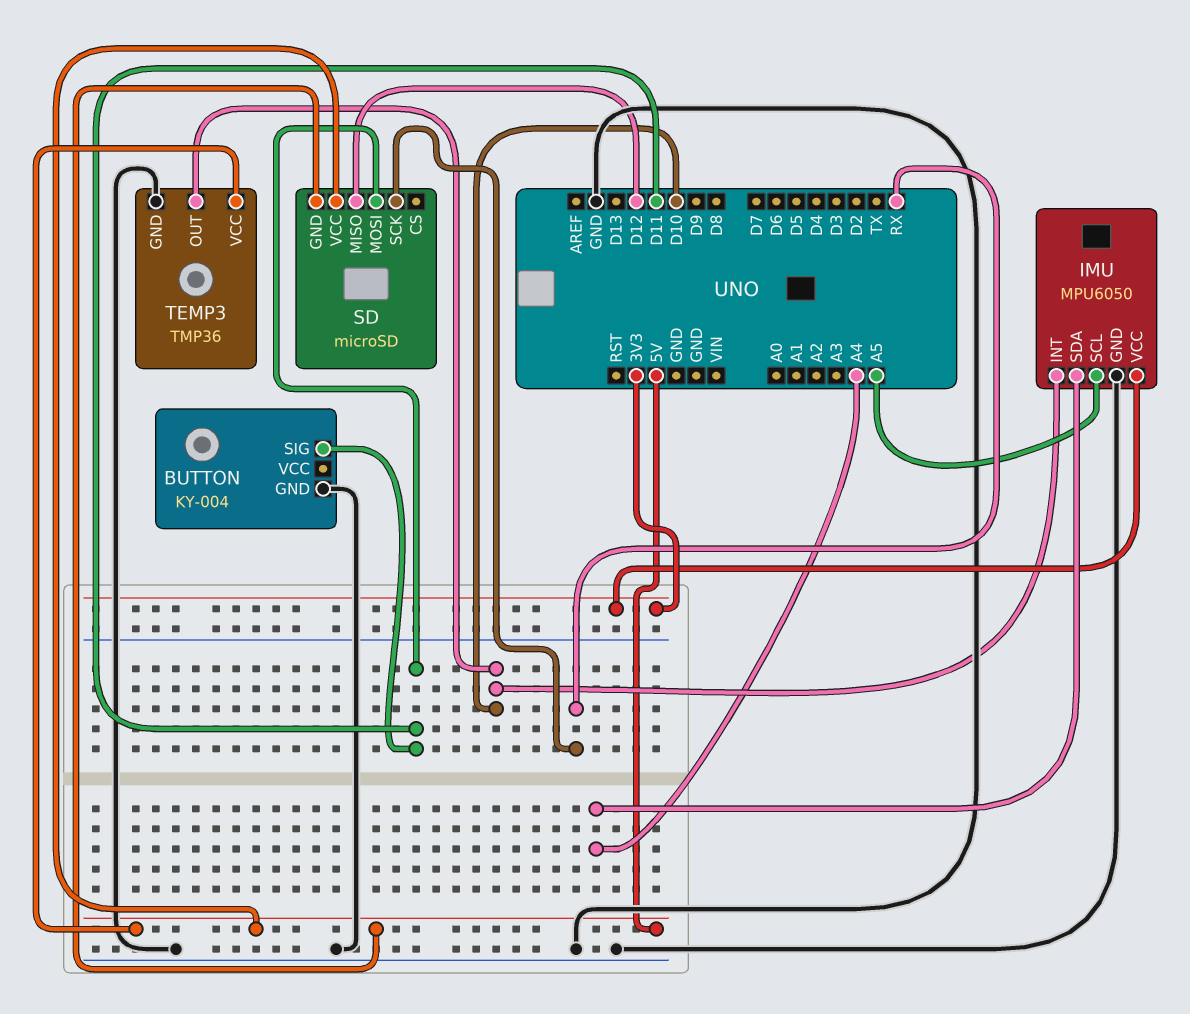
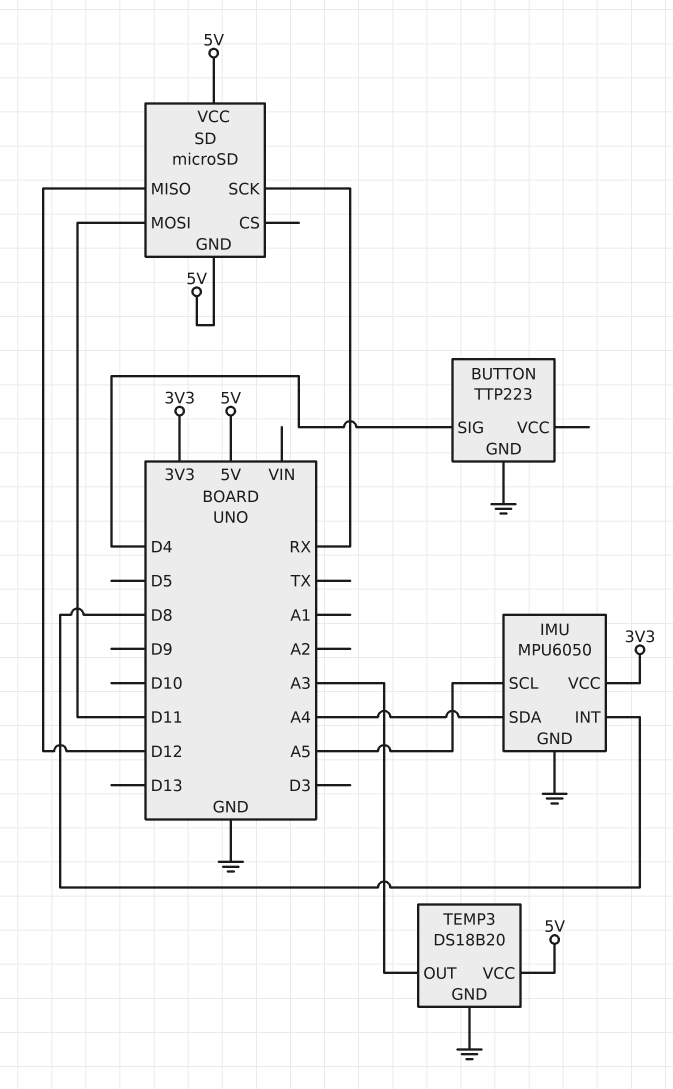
BUTTON: KY-004 -> TTP223
BUTTON pin SIG: D11 -> D4
IMU pin INT: D10 -> D8
TEMP3: TMP36 -> DS18B20
TEMP3 pin OUT: D10 -> A3

